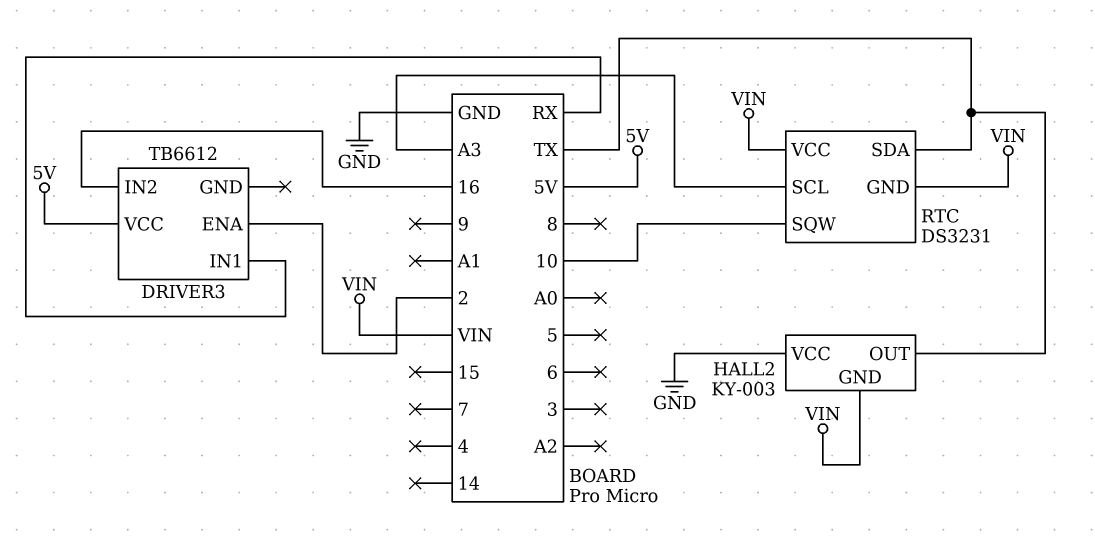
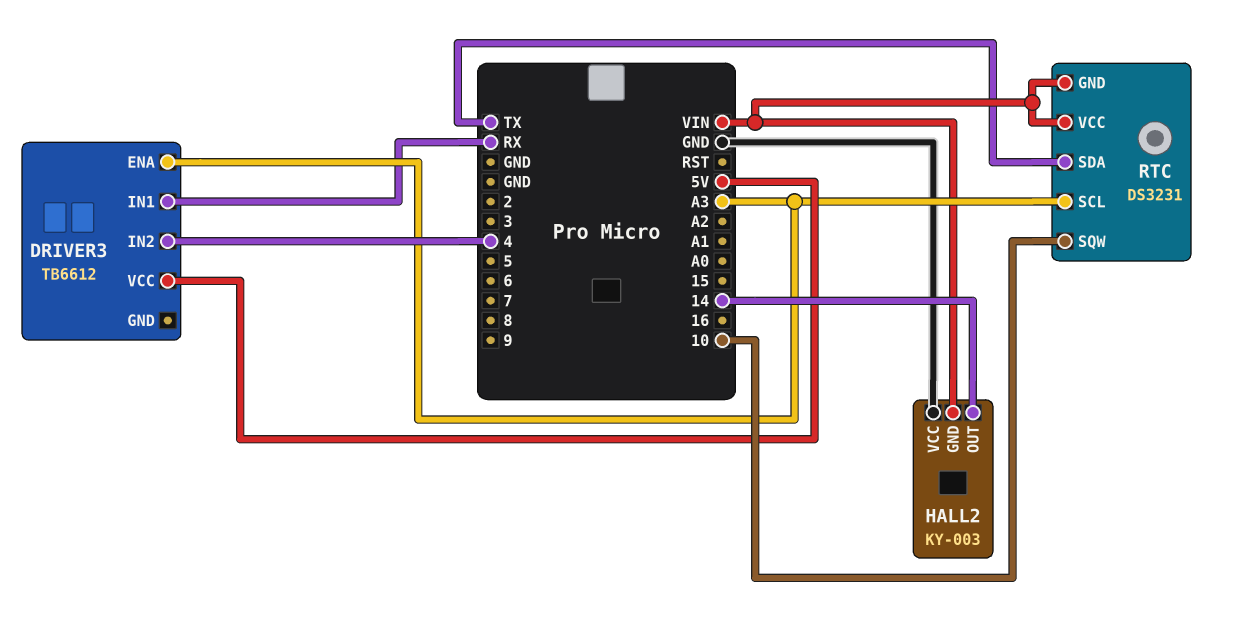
DRIVER3 pin ENA: 2 -> A3
DRIVER3 pin IN2: 16 -> 4
HALL2 pin OUT: TX -> 14

